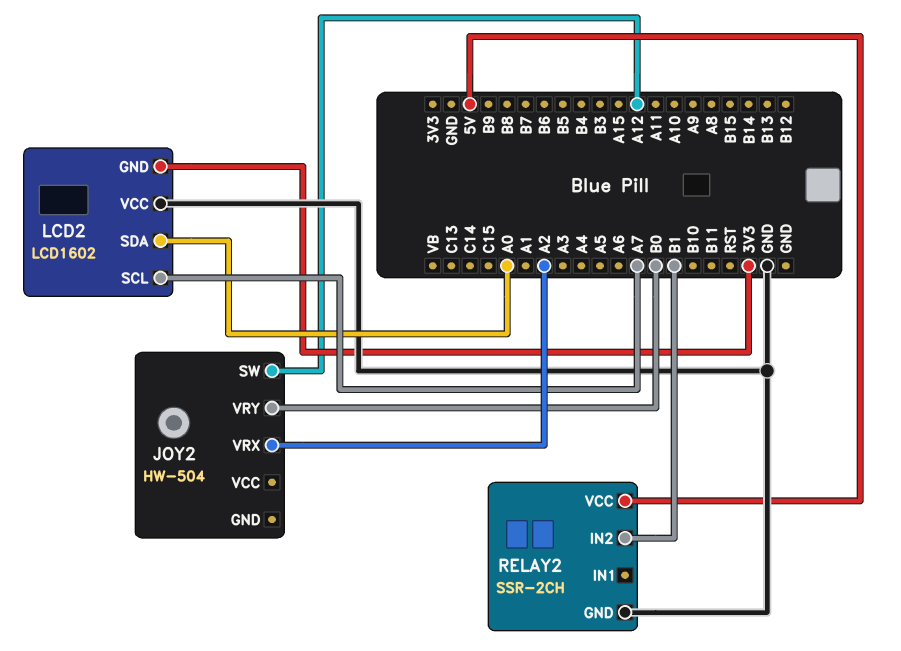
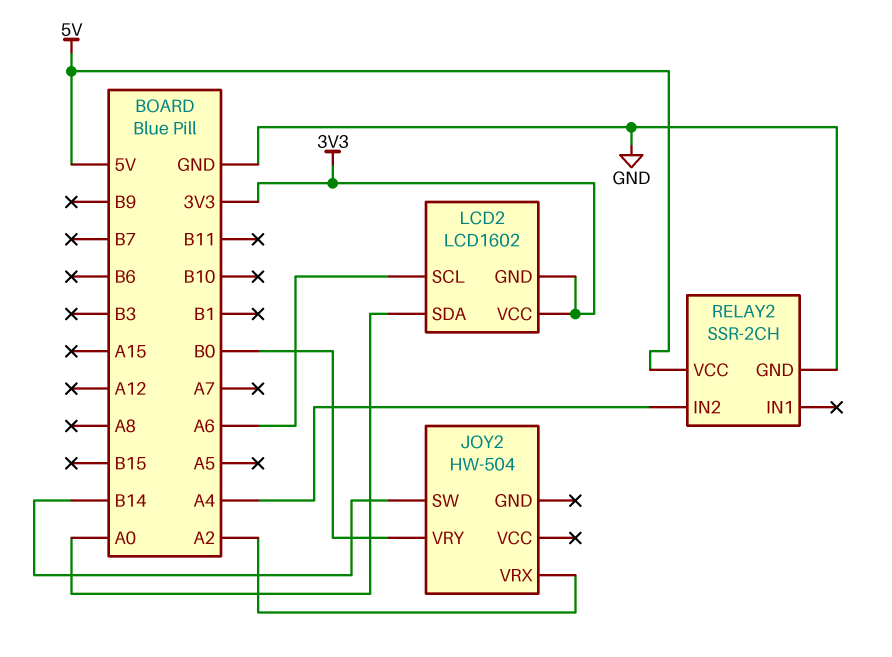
JOY2 pin SW: A12 -> B14
LCD2 pin SCL: A7 -> A6
LCD2 pin VCC: GND -> 3V3
RELAY2 pin IN2: B1 -> A4

